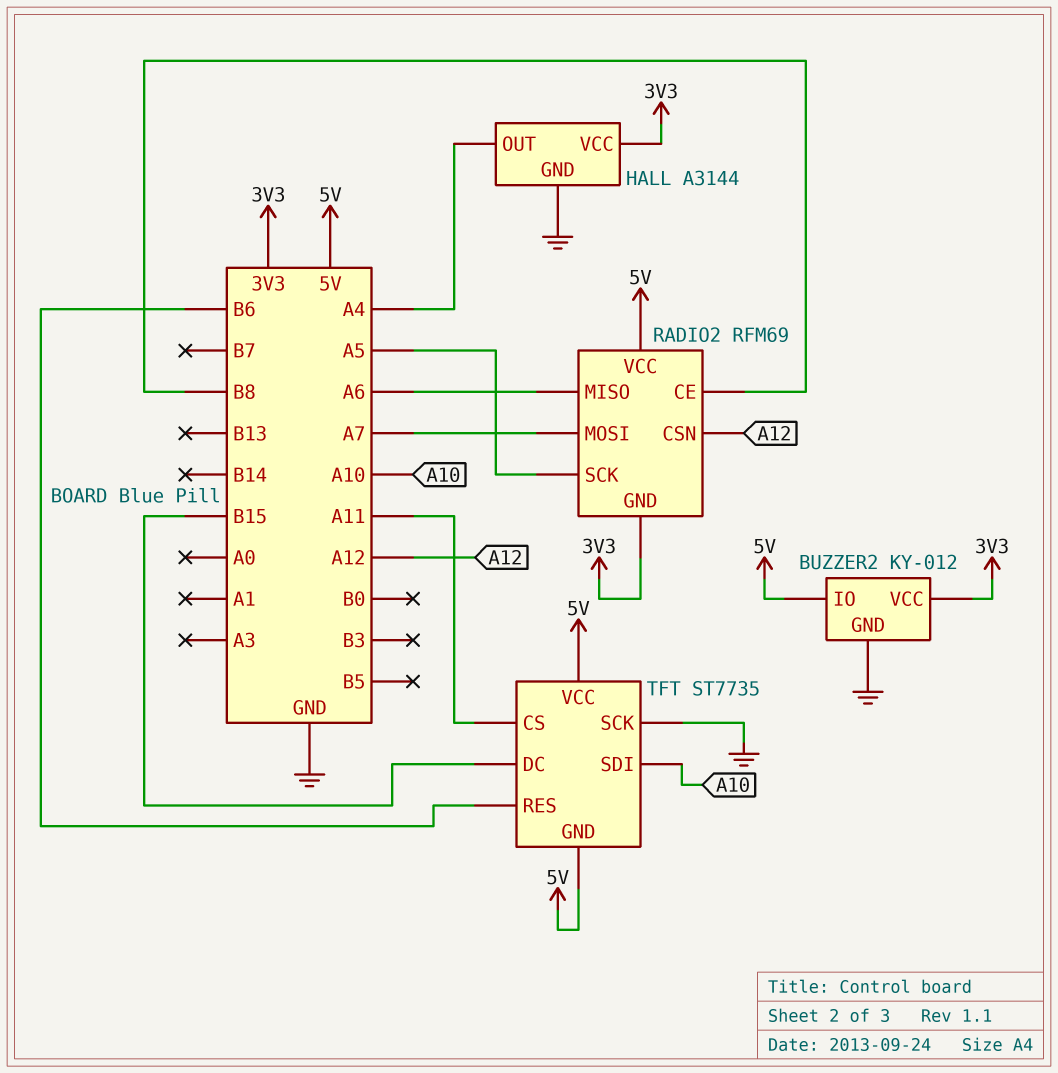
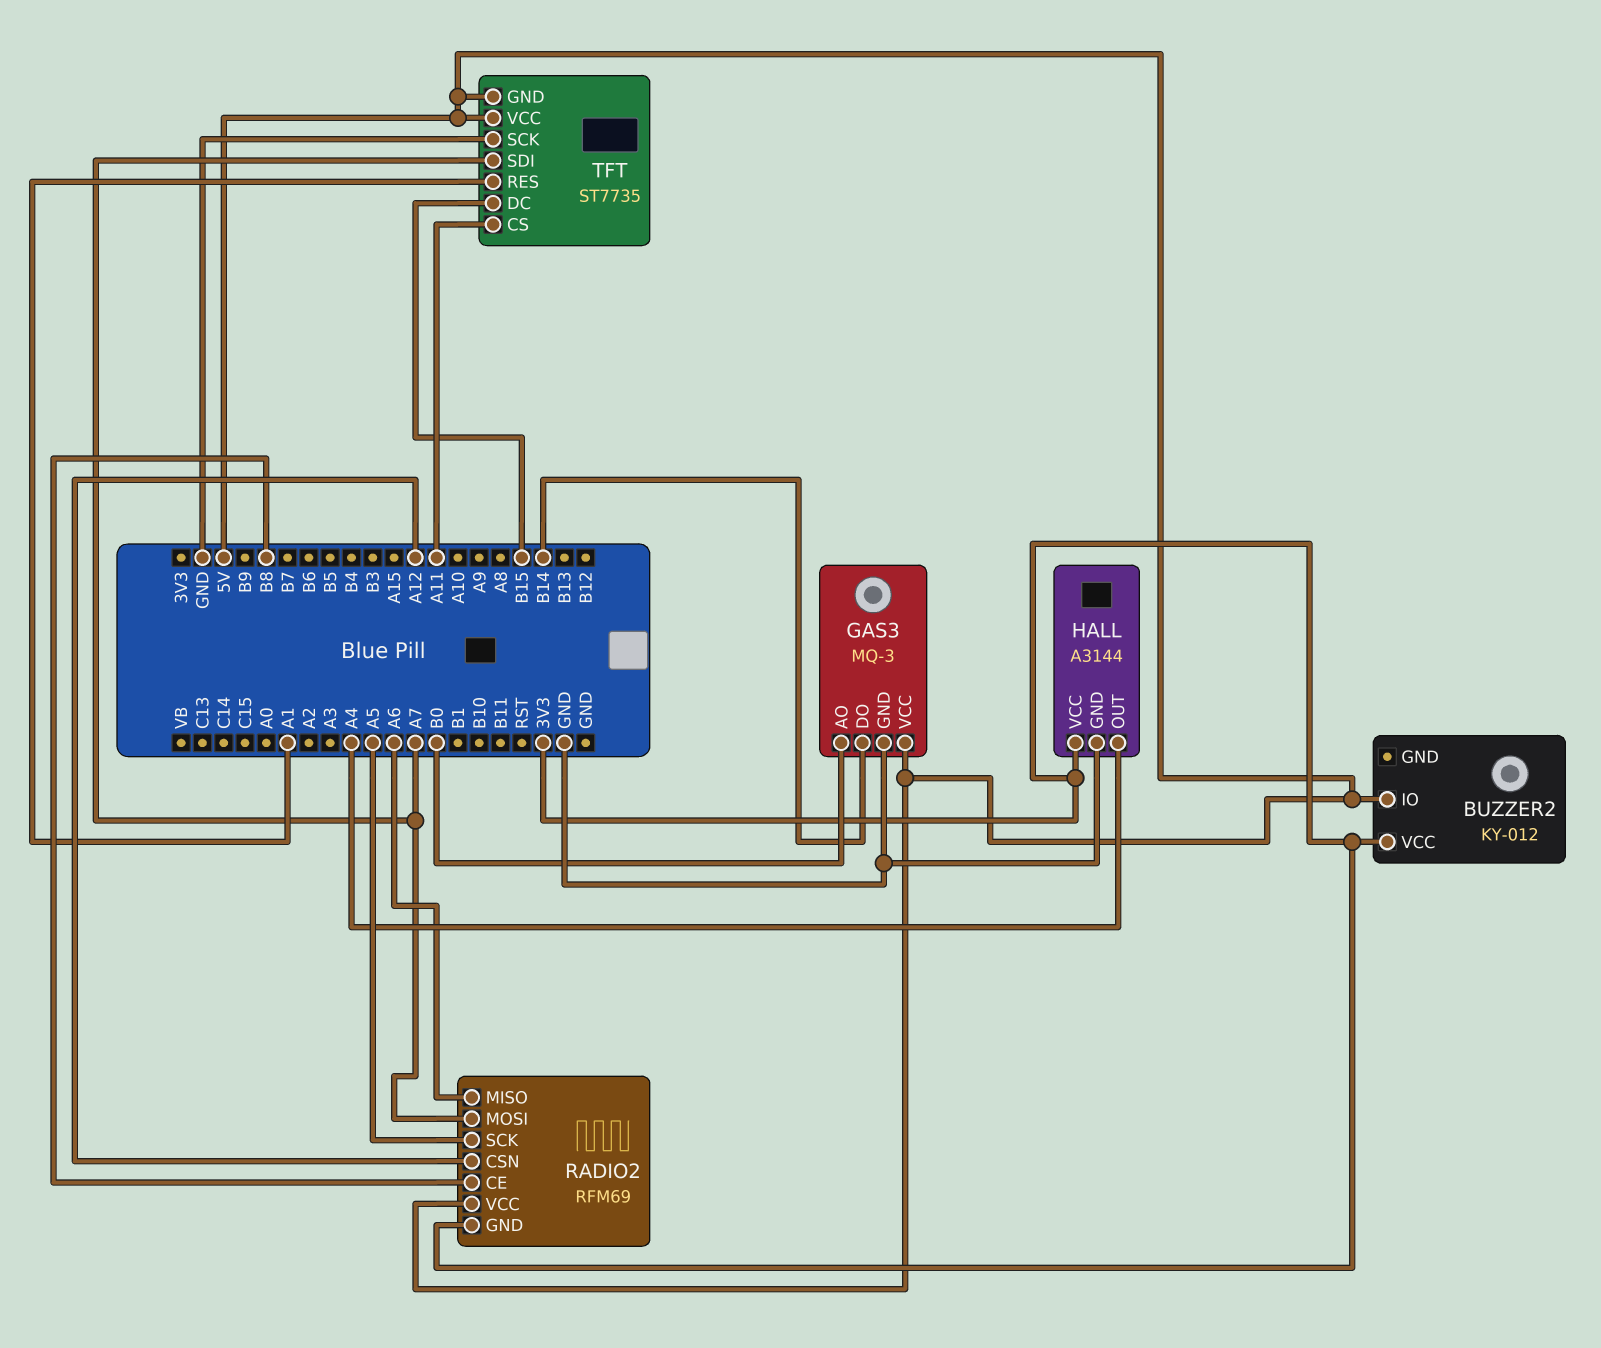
BUZZER2 pin GND: GND -> none
GAS3: none -> MQ-3
GAS3 pin AO: none -> B0
GAS3 pin DO: none -> B14
GAS3 pin GND: none -> GND
GAS3 pin VCC: none -> 5V
TFT pin RES: B6 -> A1
TFT pin SDI: A10 -> A7

